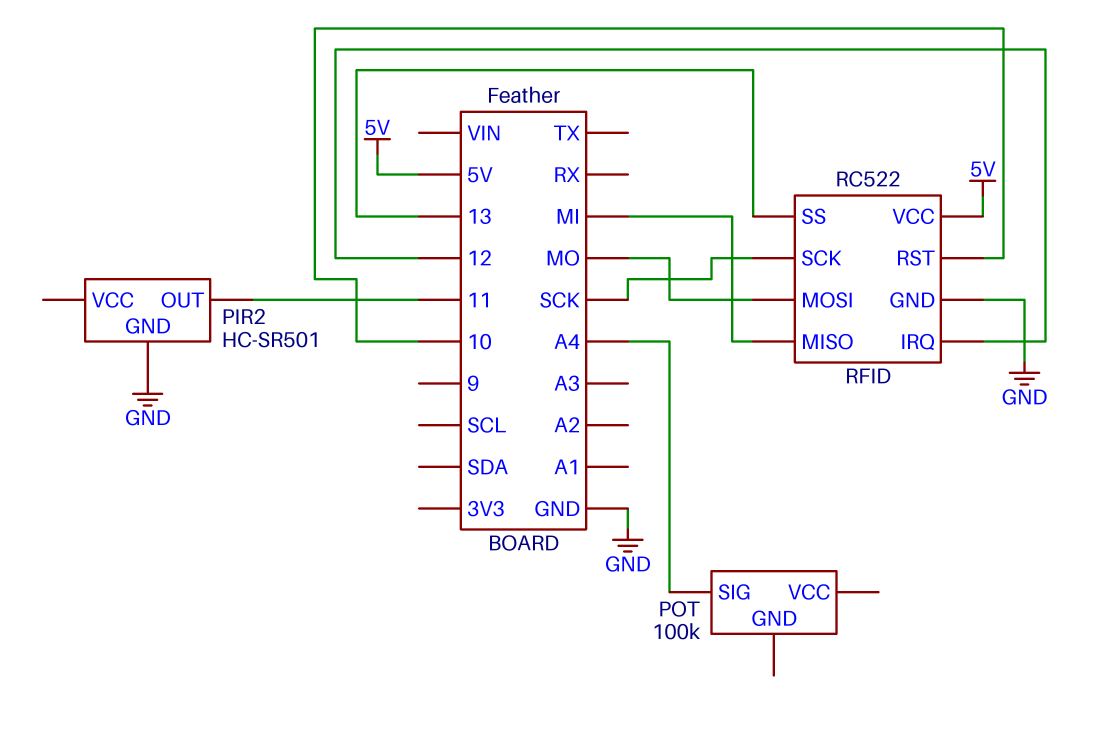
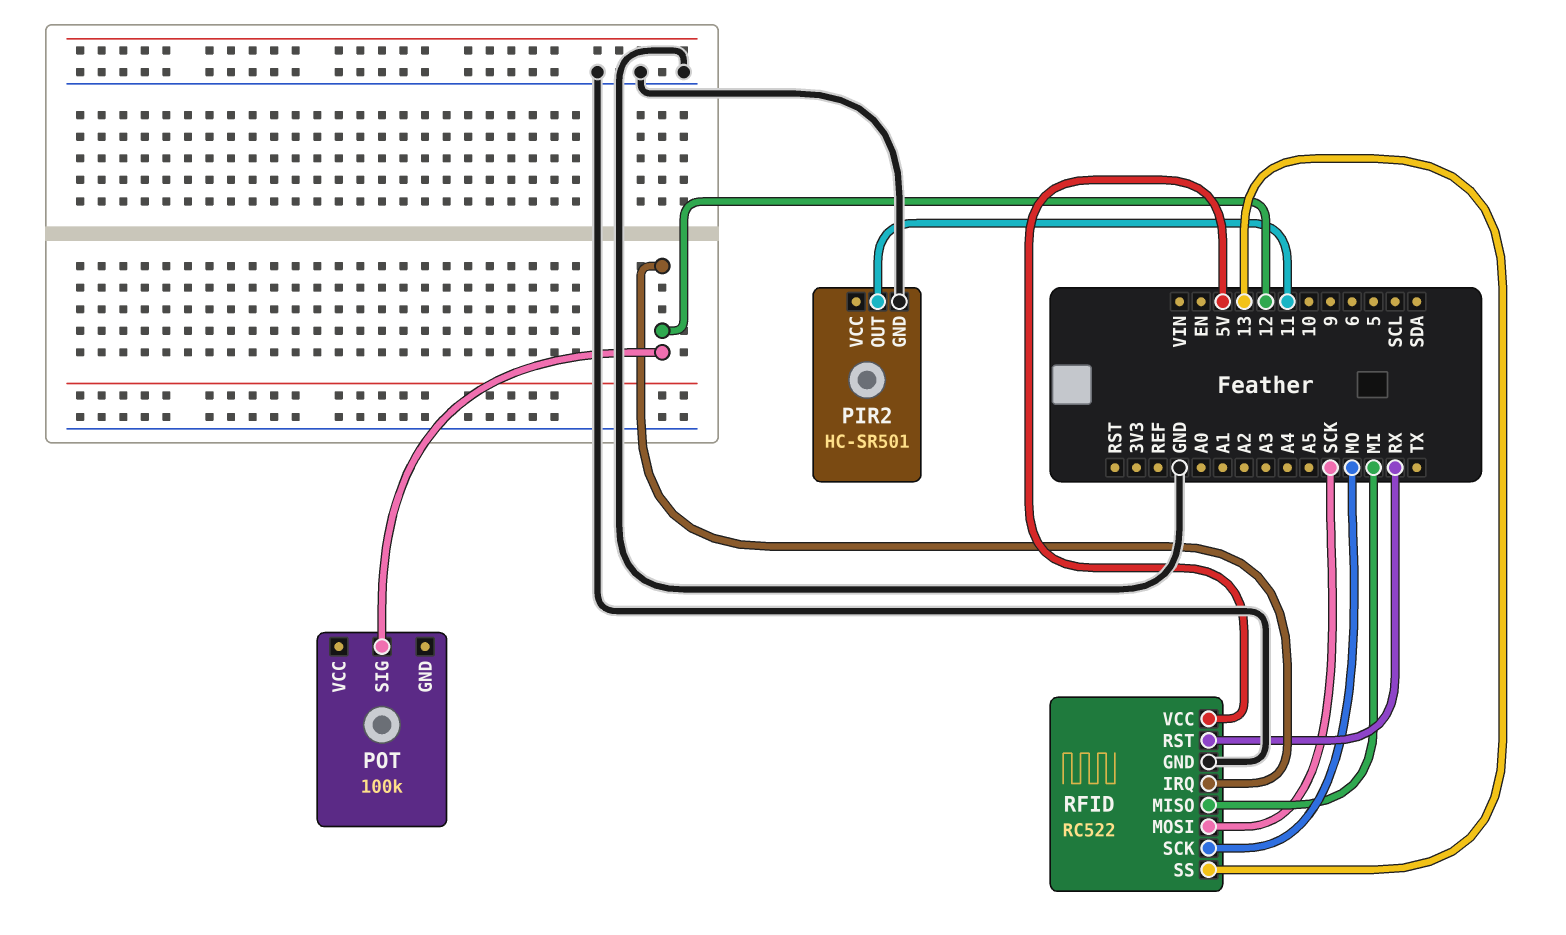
POT pin SIG: A4 -> 12
RFID pin MOSI: MO -> SCK
RFID pin RST: 10 -> RX
RFID pin SCK: SCK -> MO

